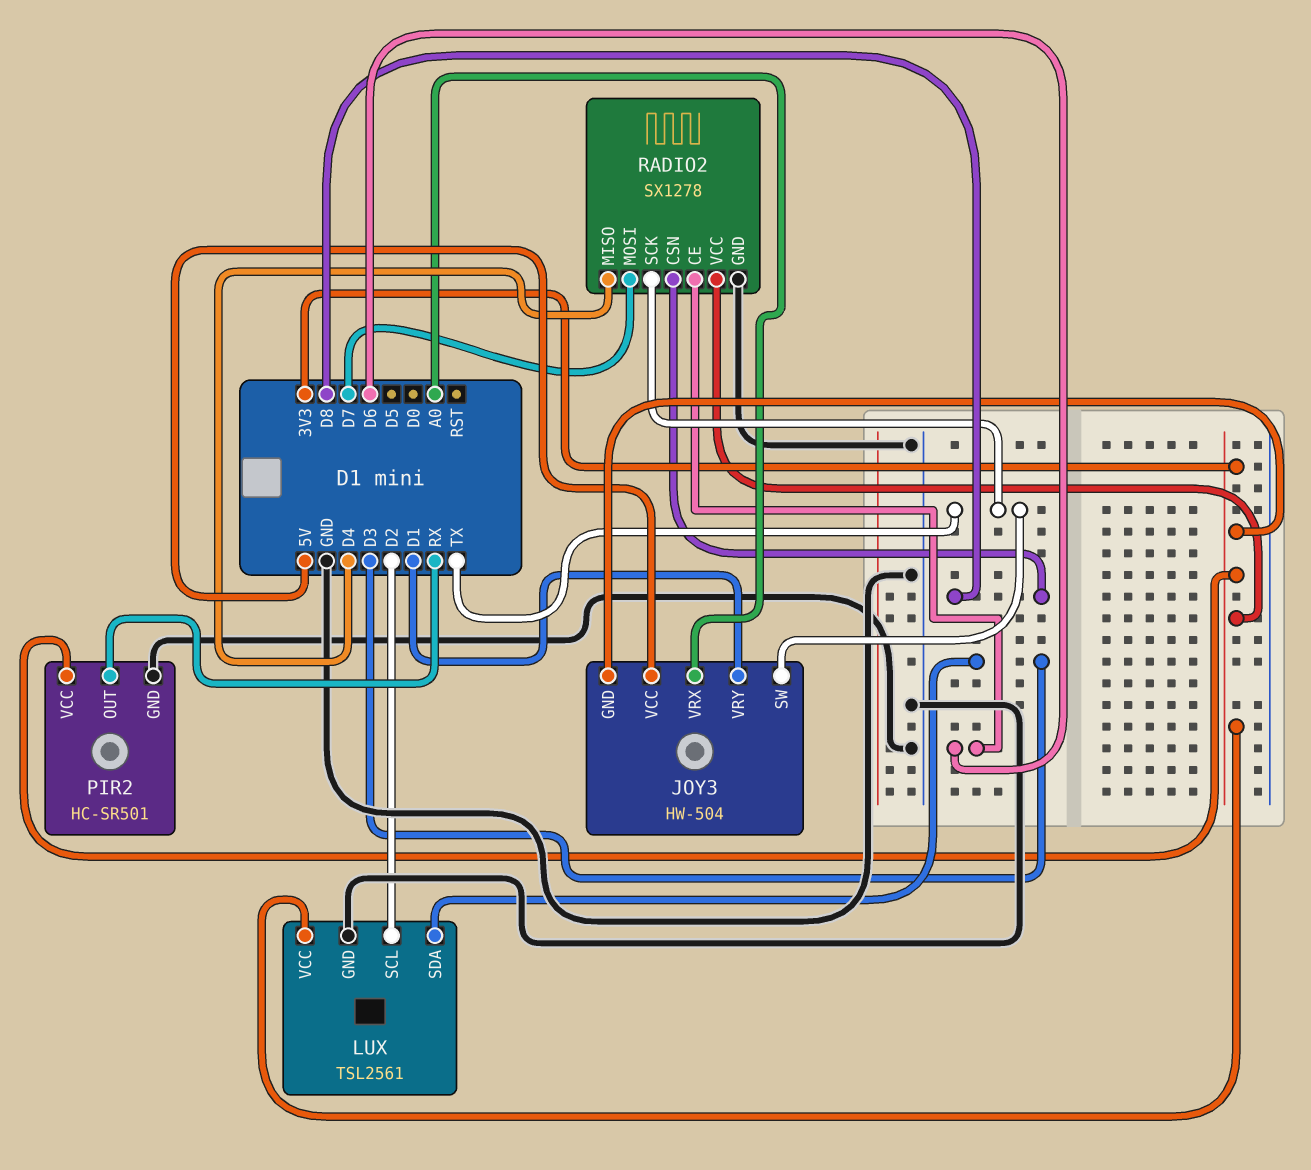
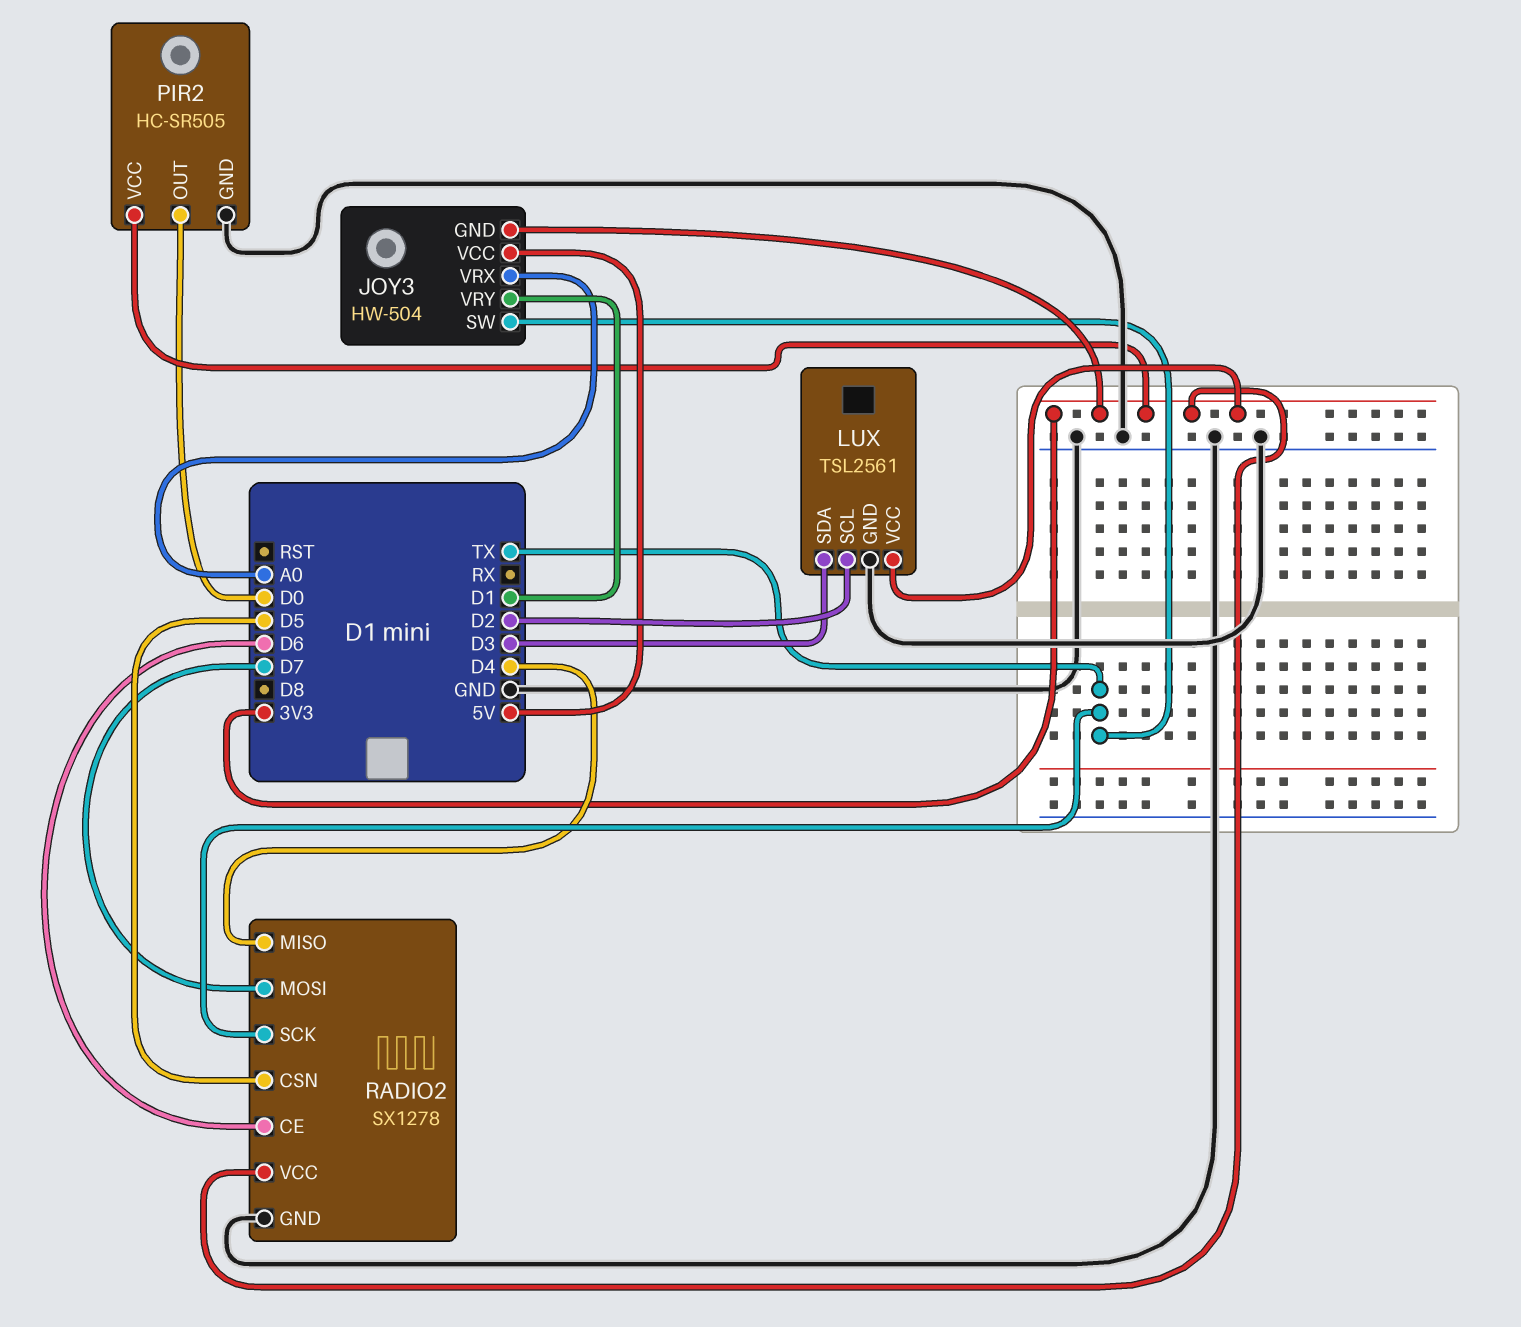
PIR2: HC-SR501 -> HC-SR505
PIR2 pin OUT: RX -> D0
RADIO2 pin CSN: D8 -> D5

